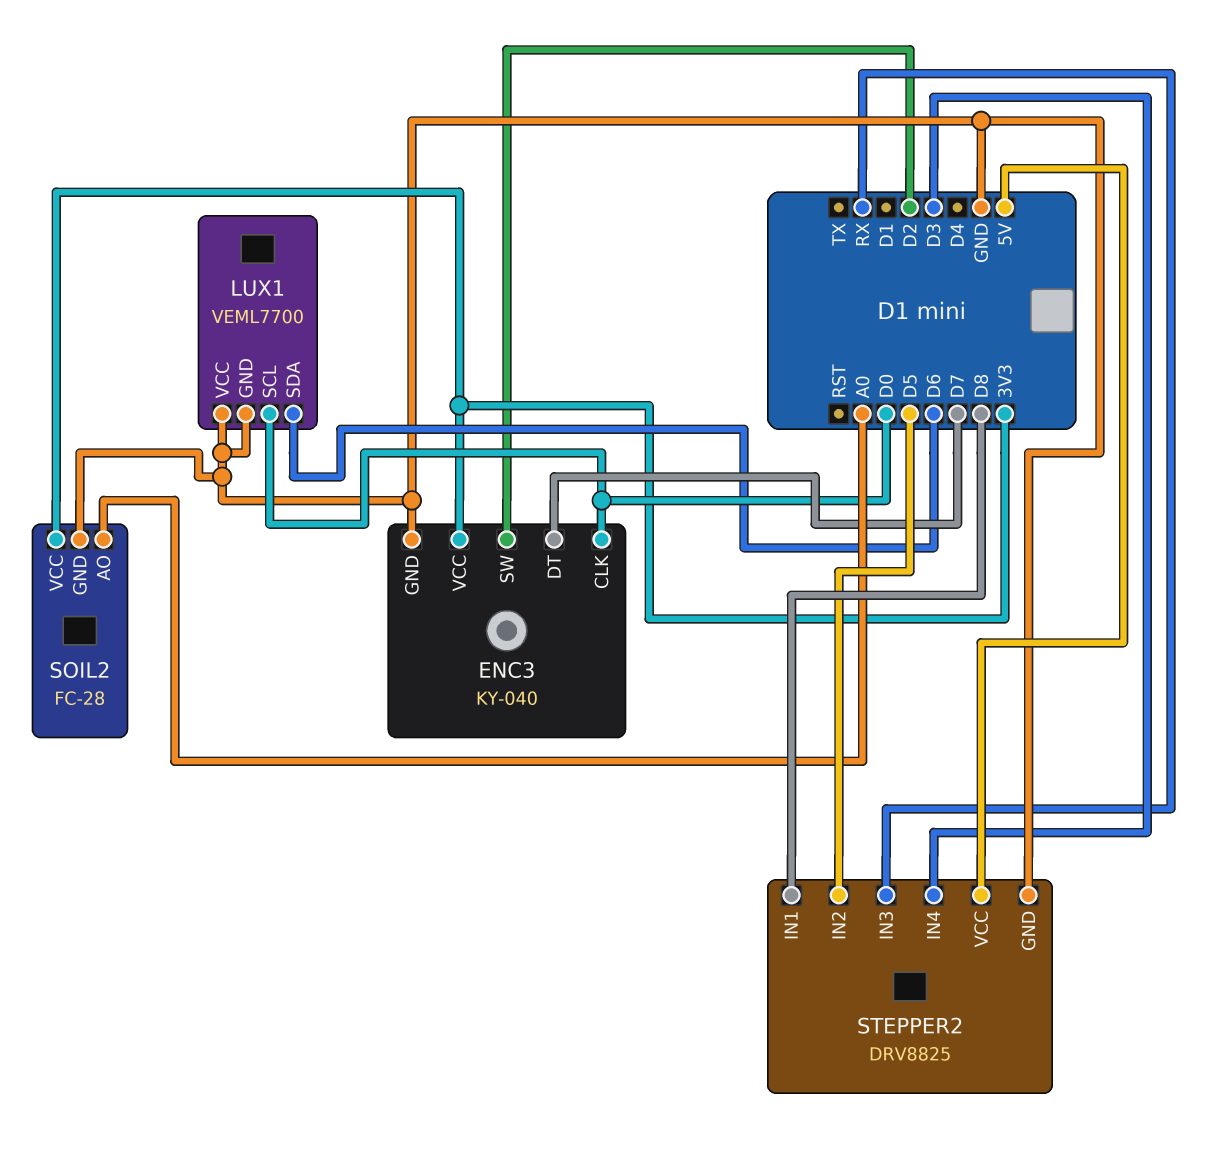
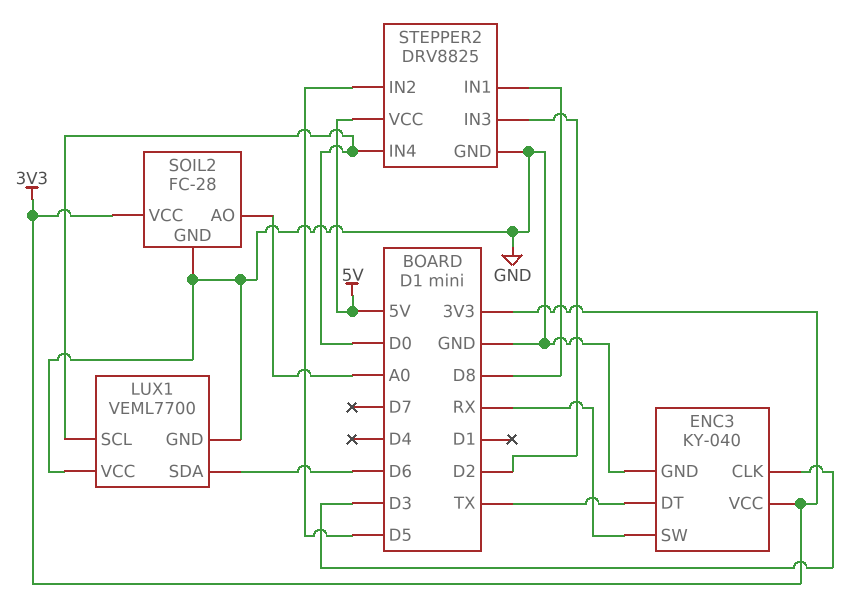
ENC3 pin CLK: D0 -> D3
ENC3 pin DT: D7 -> TX
ENC3 pin SW: D2 -> RX
STEPPER2 pin IN3: RX -> D2
STEPPER2 pin IN4: D3 -> D0

